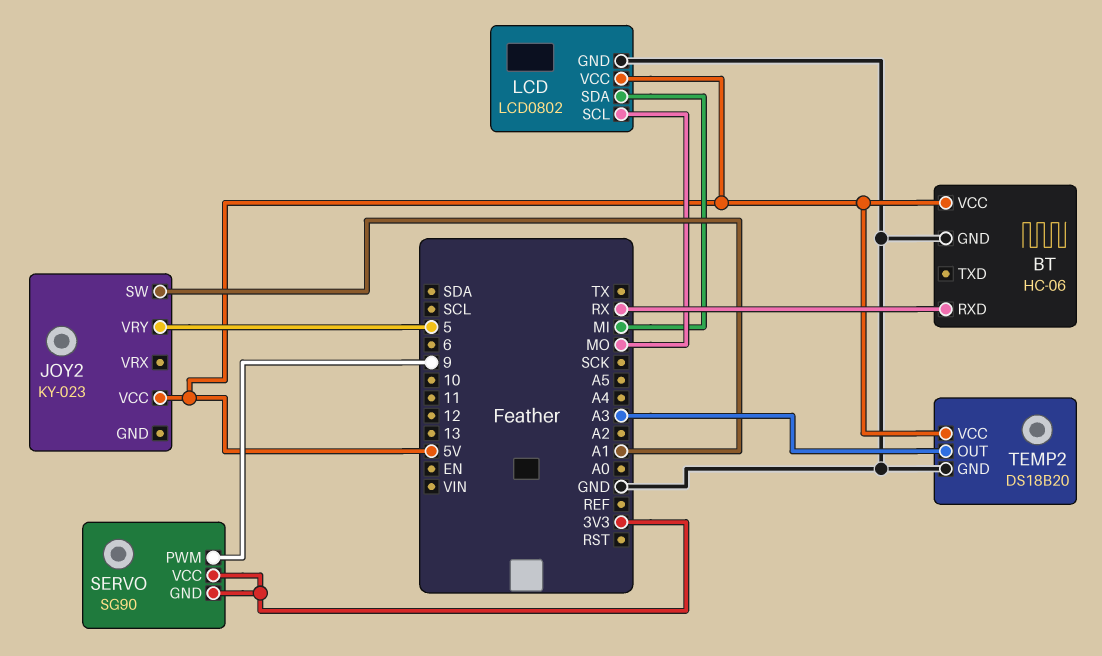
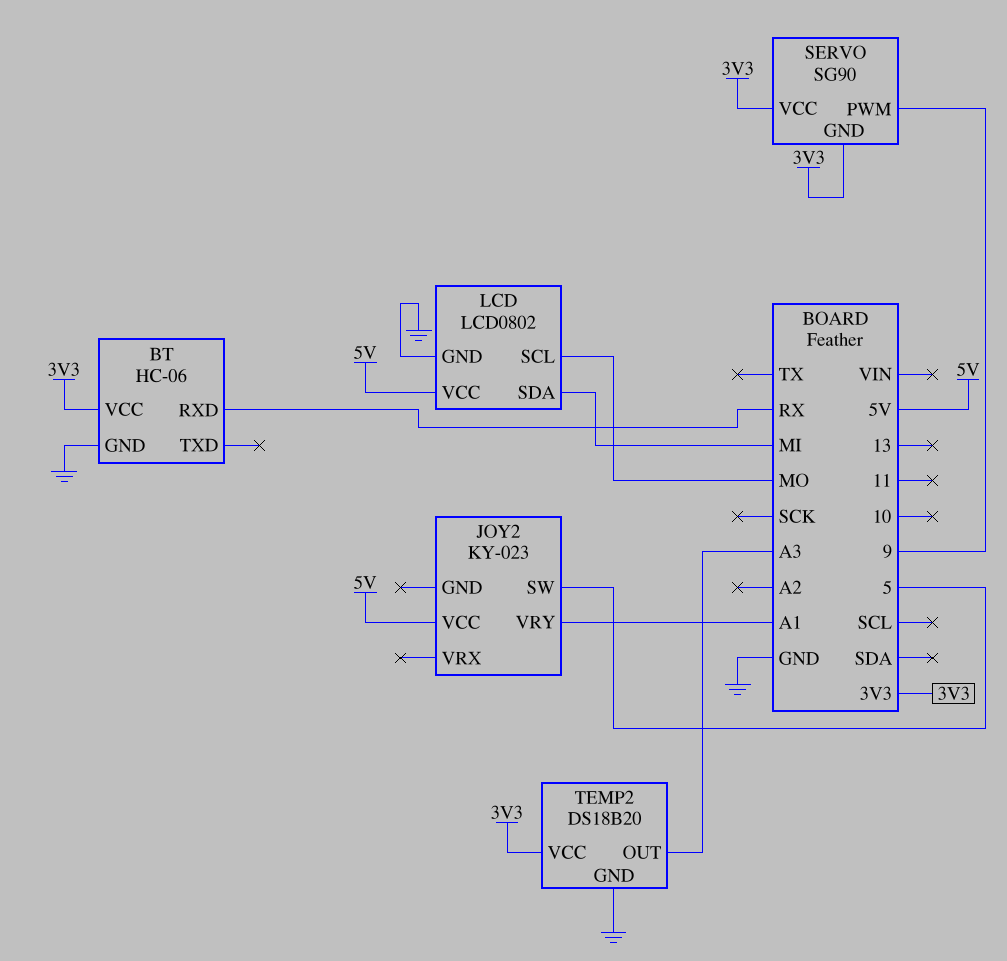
BT pin VCC: 5V -> 3V3
JOY2 pin SW: A1 -> 5
JOY2 pin VRY: 5 -> A1
TEMP2 pin VCC: 5V -> 3V3

